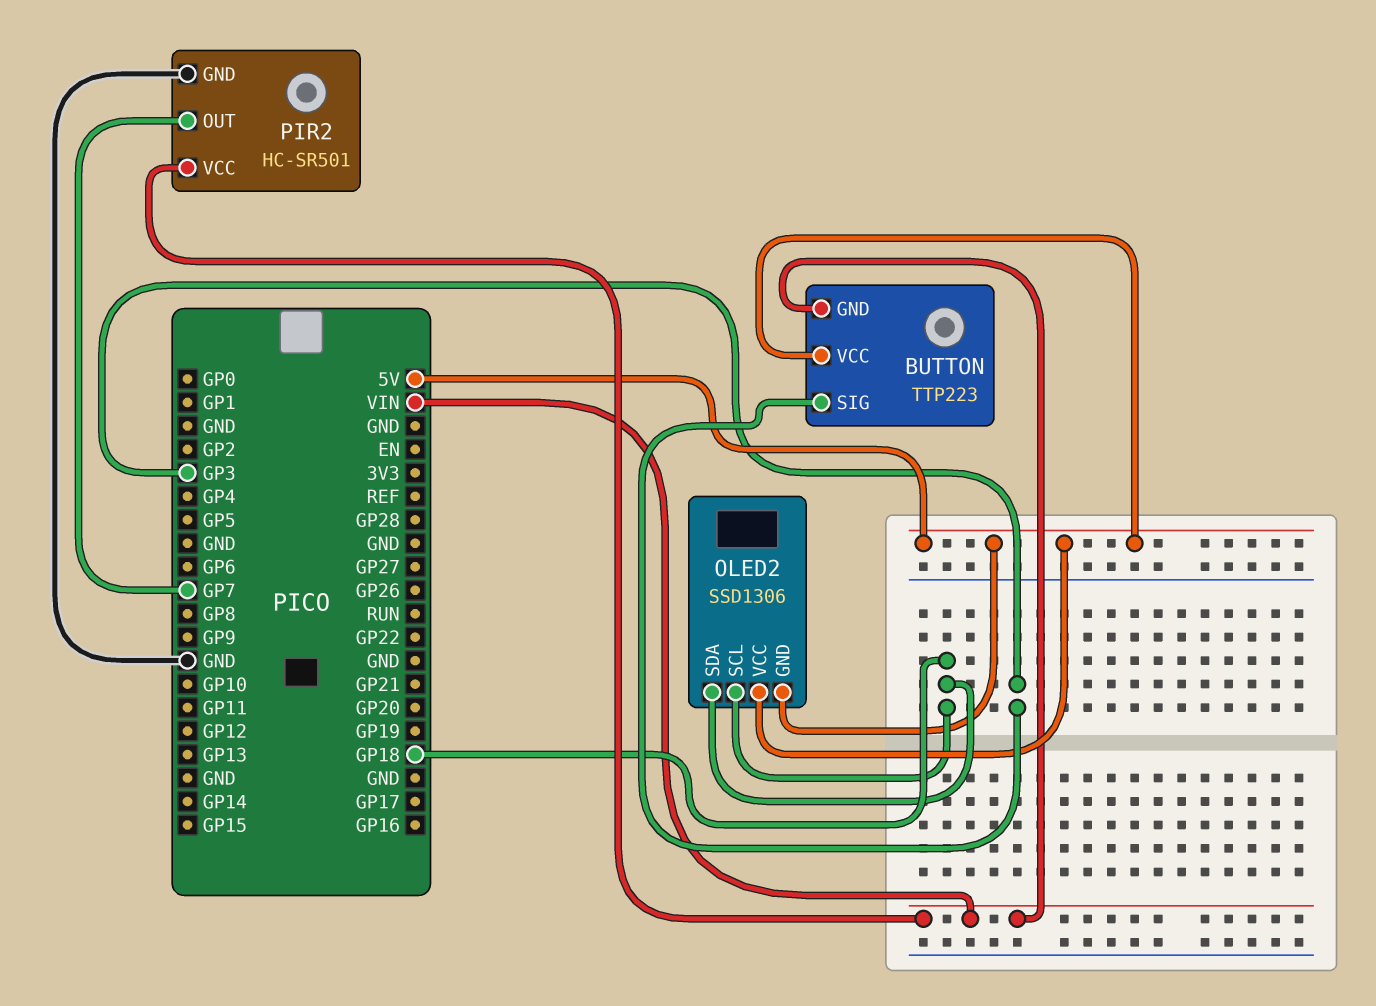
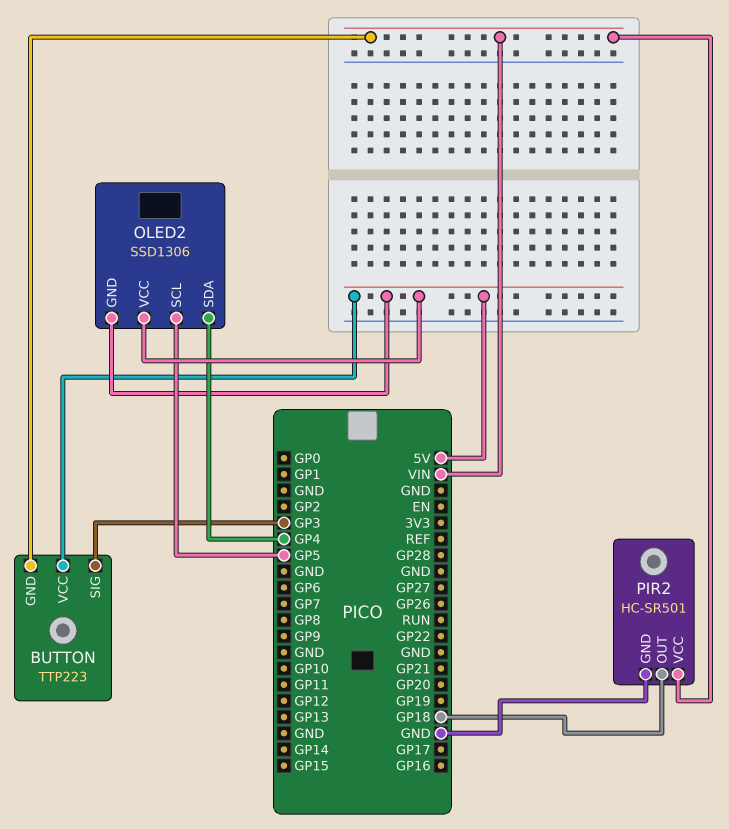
OLED2 pin SCL: GP18 -> GP5
OLED2 pin SDA: GP18 -> GP4
PIR2 pin OUT: GP7 -> GP18

